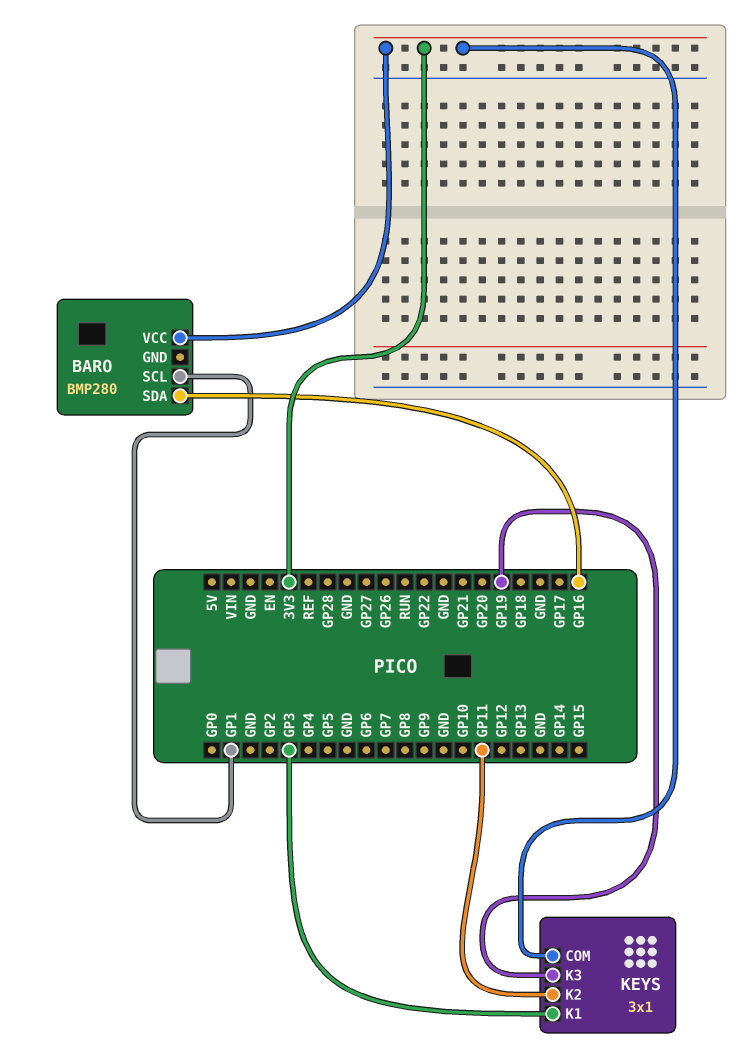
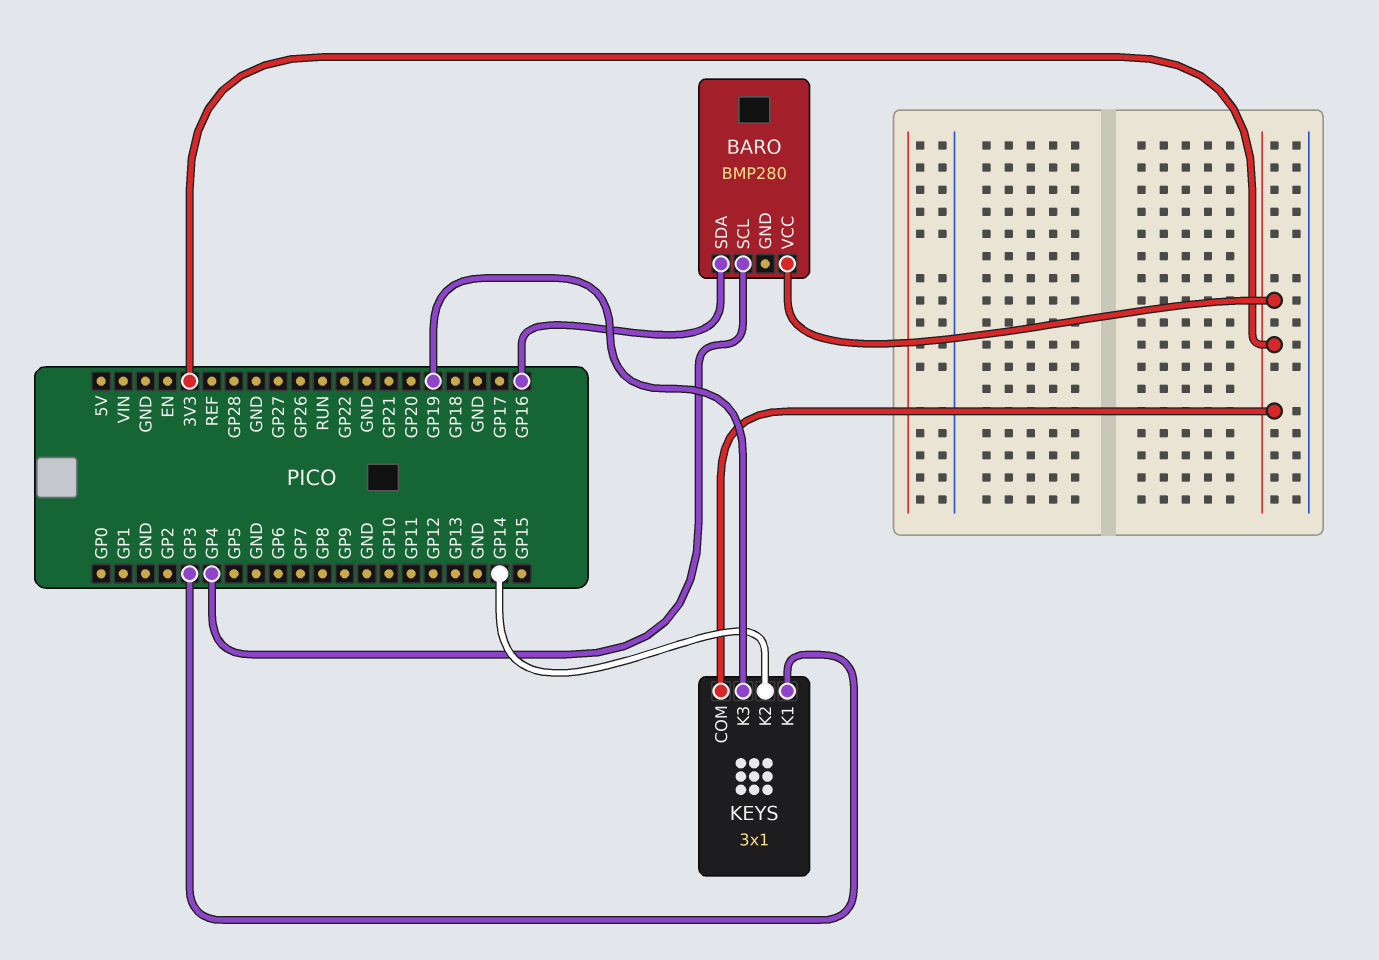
BARO pin SCL: GP1 -> GP4
KEYS pin K2: GP11 -> GP14

